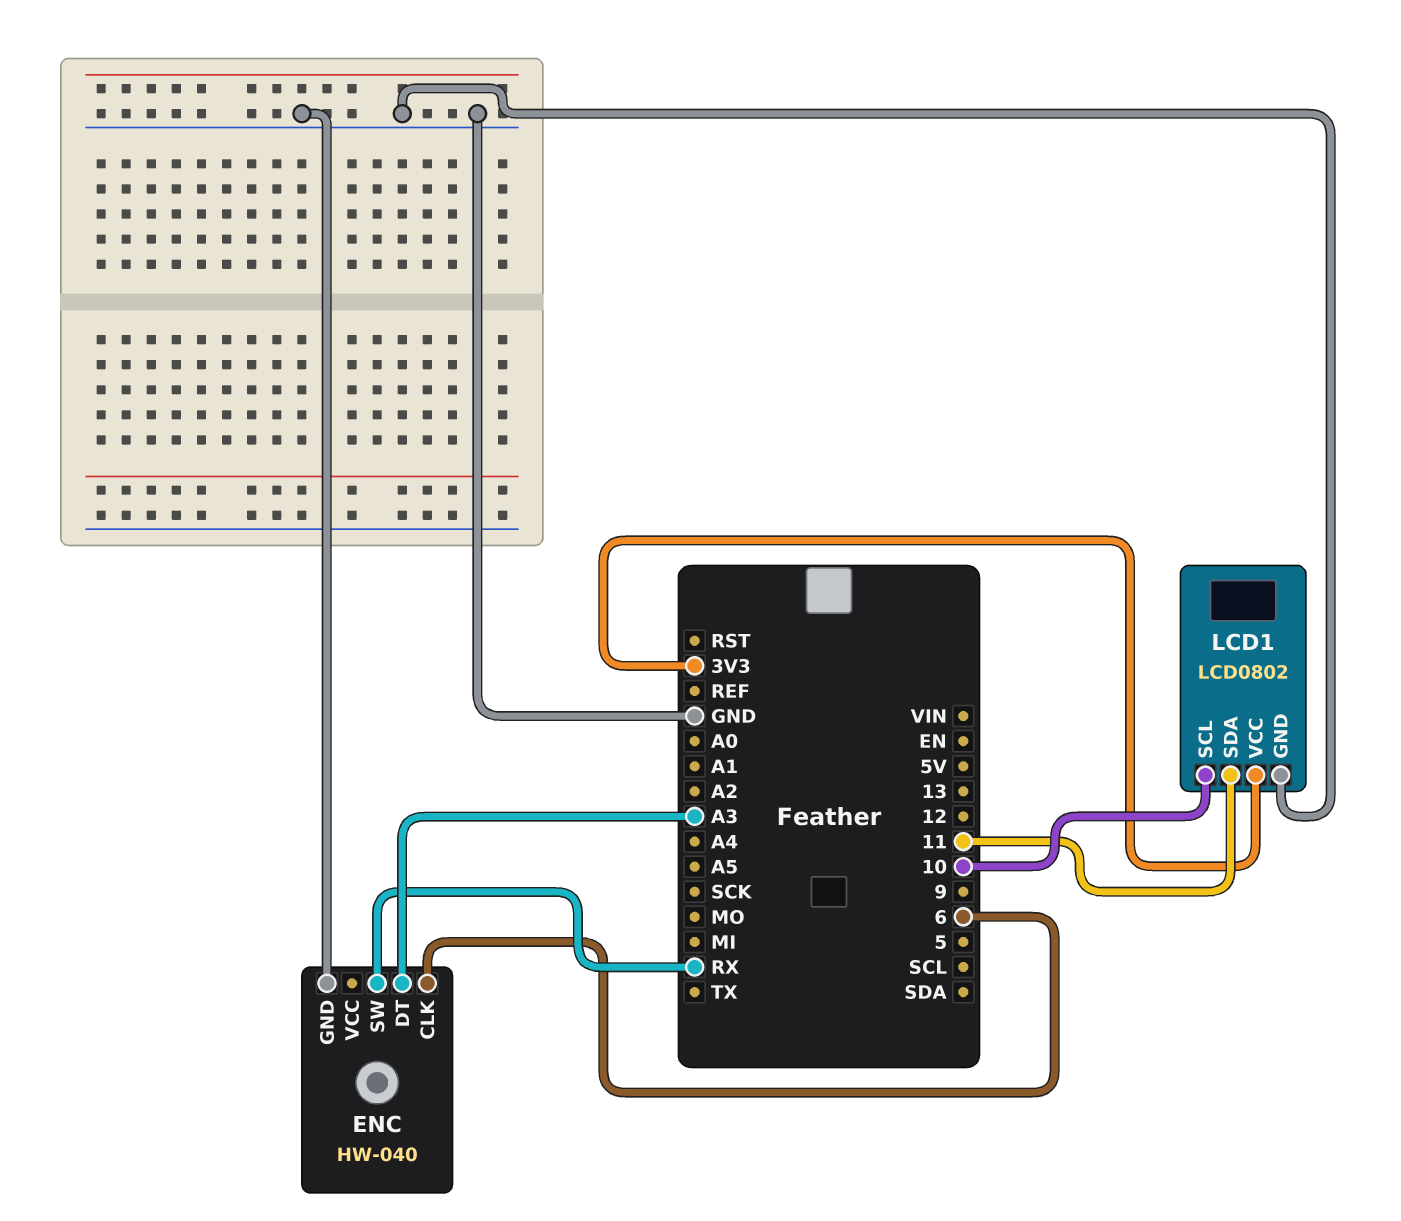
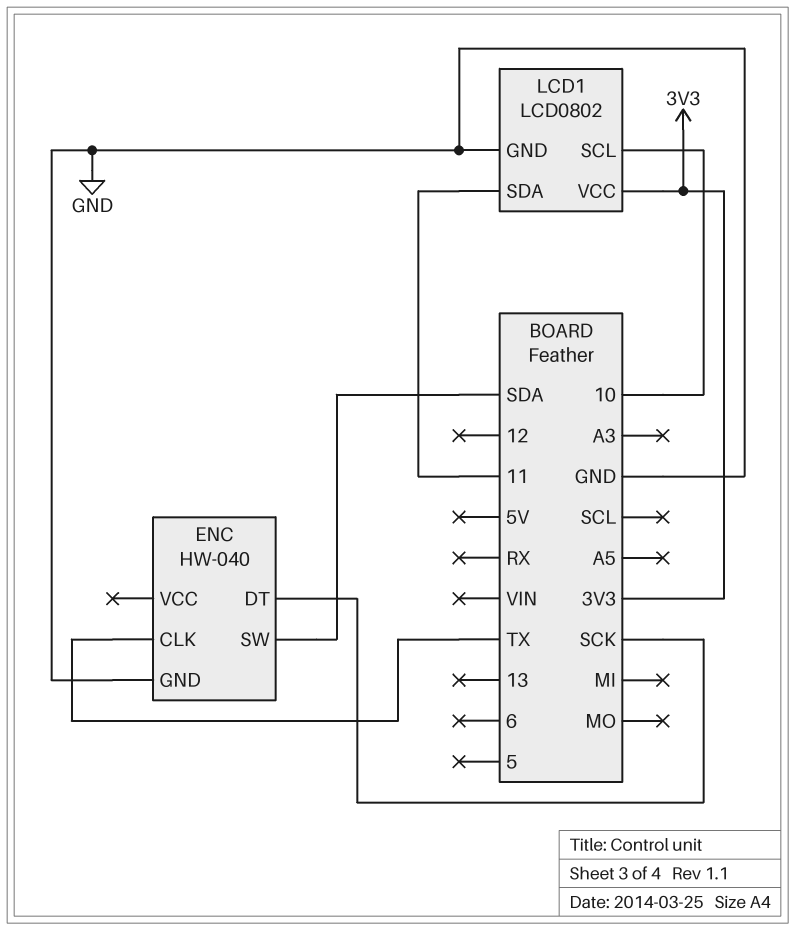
ENC pin CLK: 6 -> TX
ENC pin DT: A3 -> SCK
ENC pin SW: RX -> SDA

